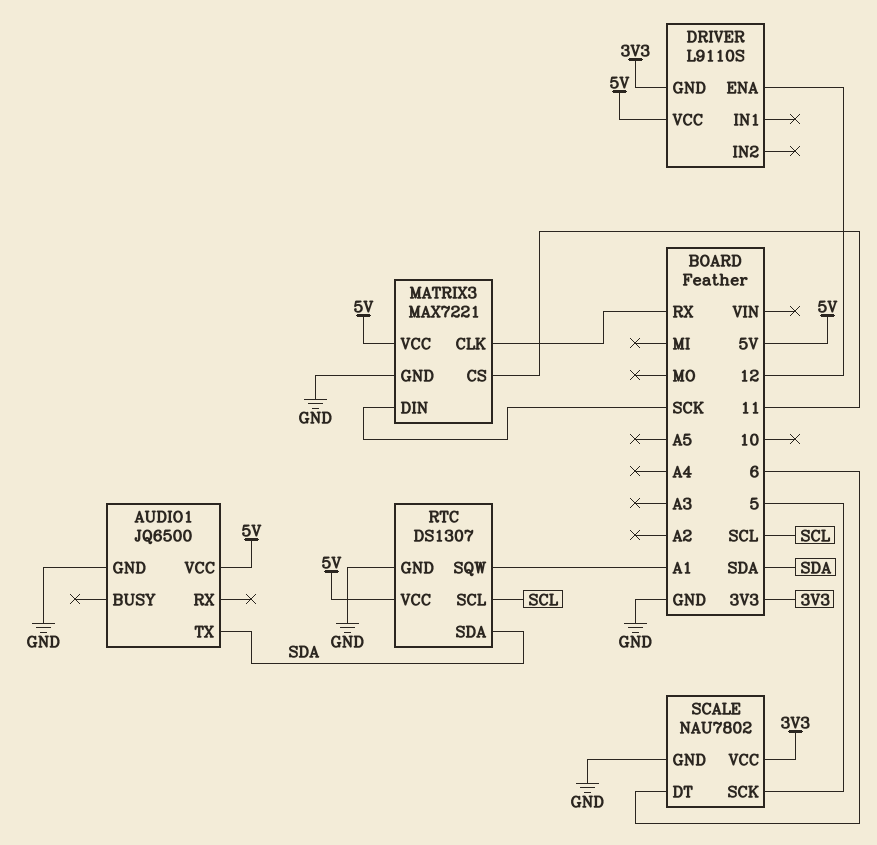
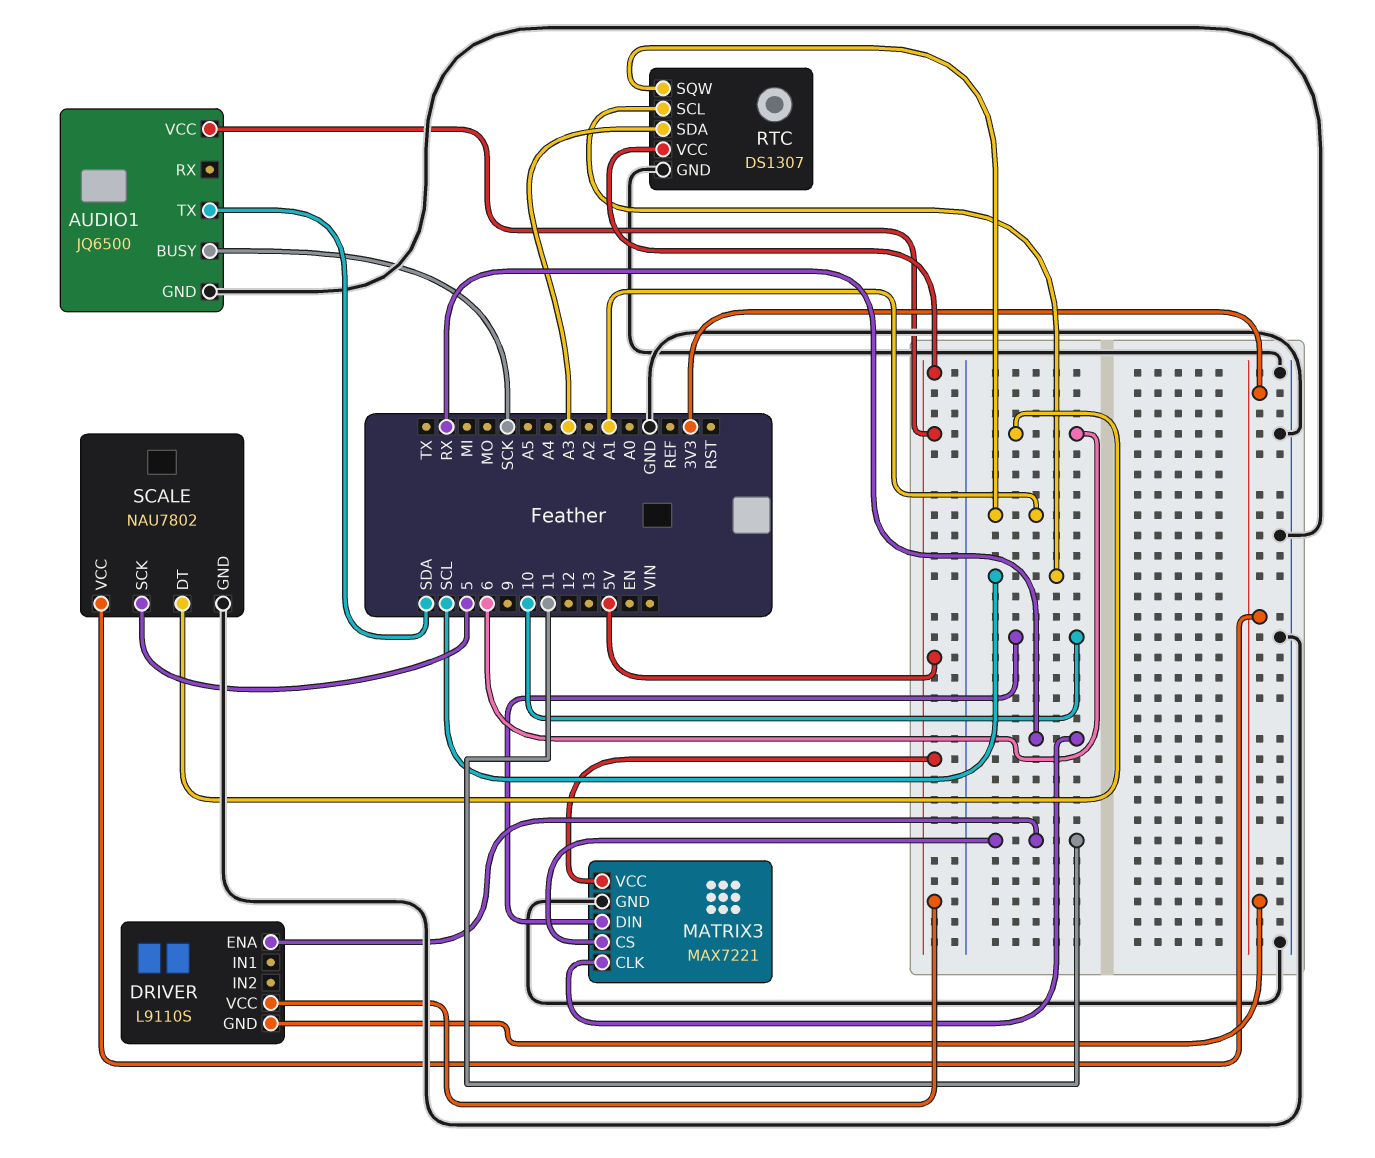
AUDIO1 pin BUSY: none -> SCK
DRIVER pin ENA: 12 -> 11
MATRIX3 pin DIN: SCK -> 10
RTC pin SDA: SDA -> A3

